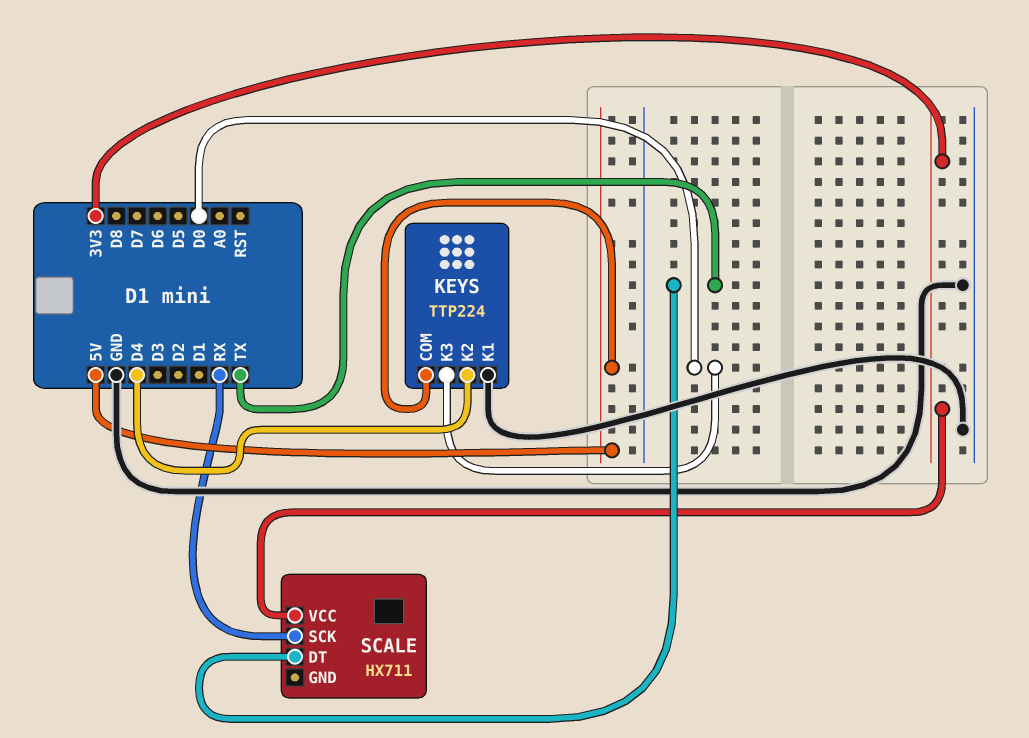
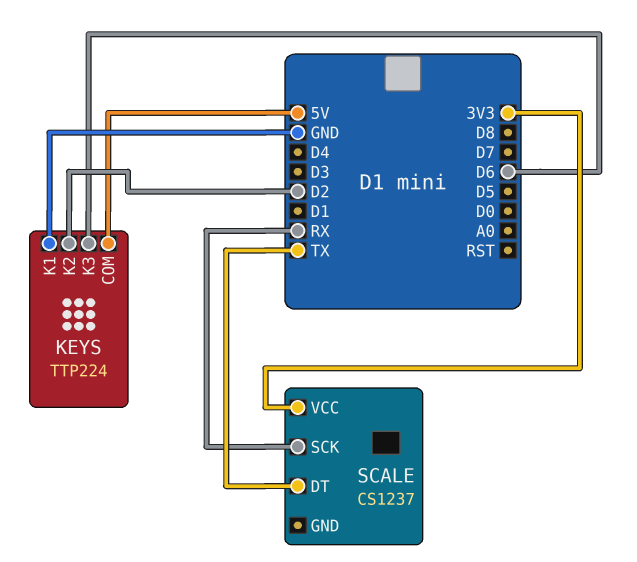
KEYS pin K2: D4 -> D2
KEYS pin K3: D0 -> D6
SCALE: HX711 -> CS1237

